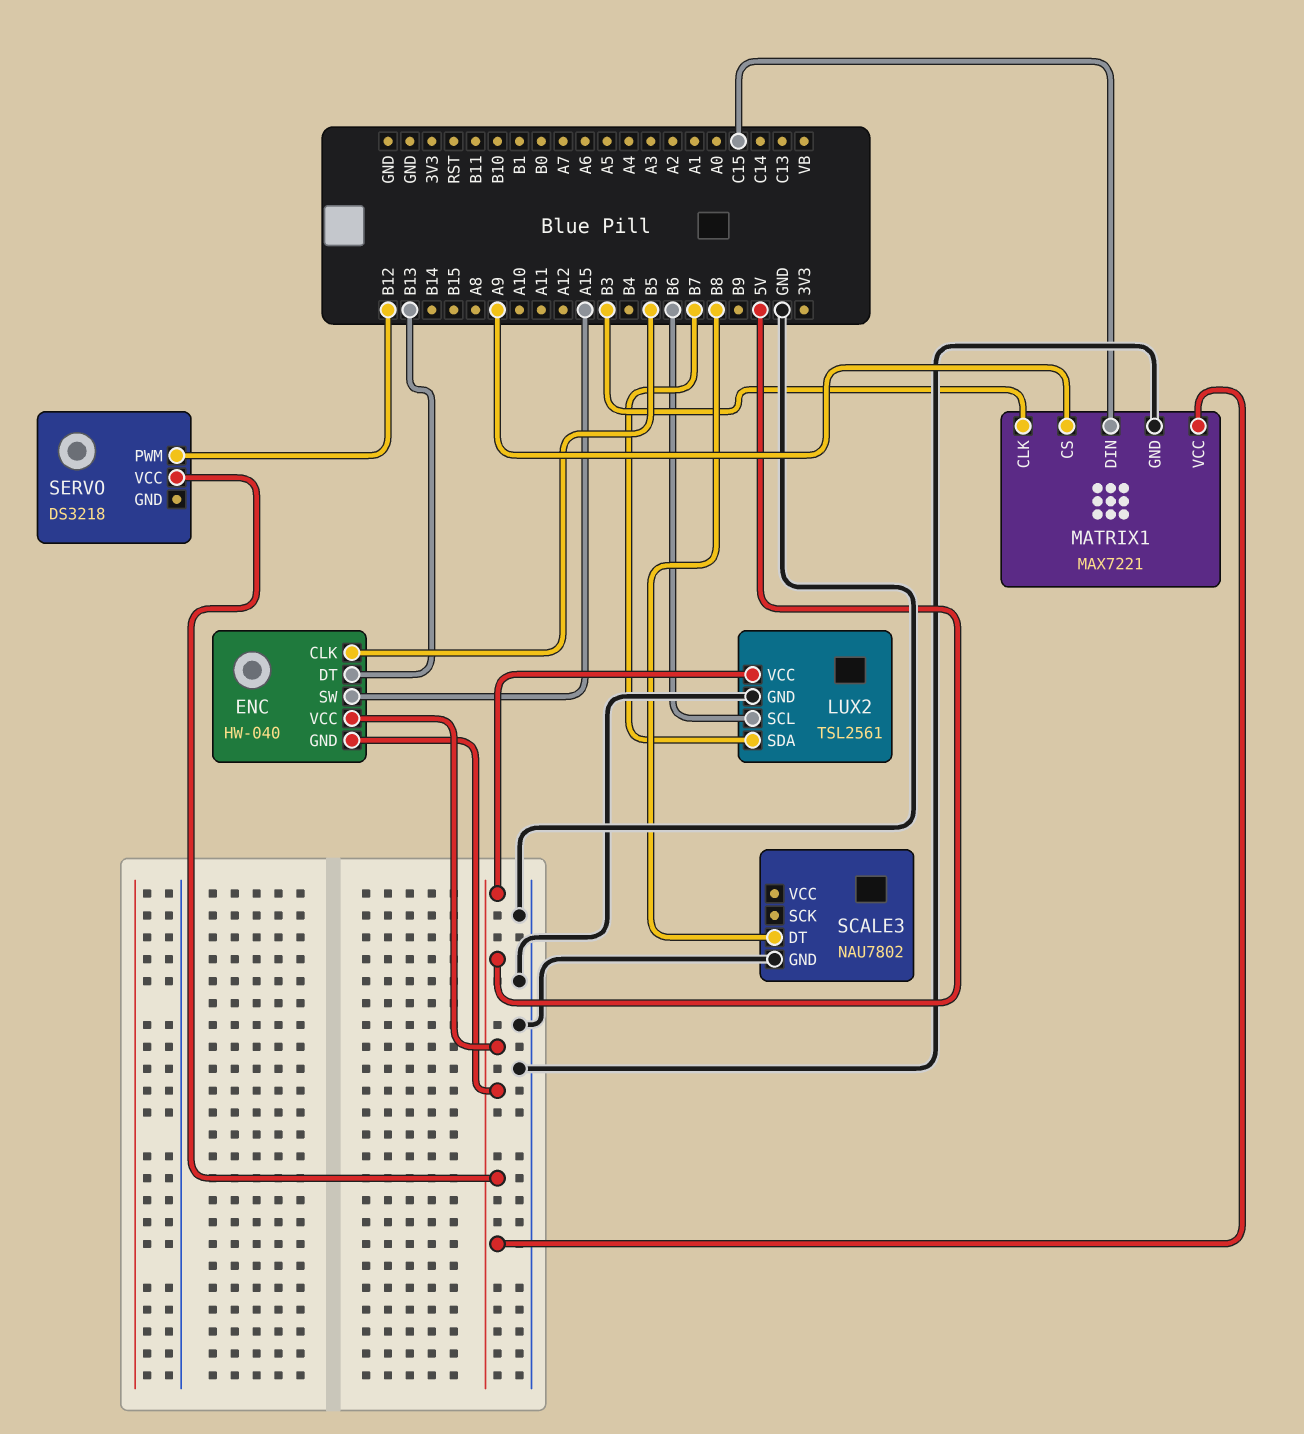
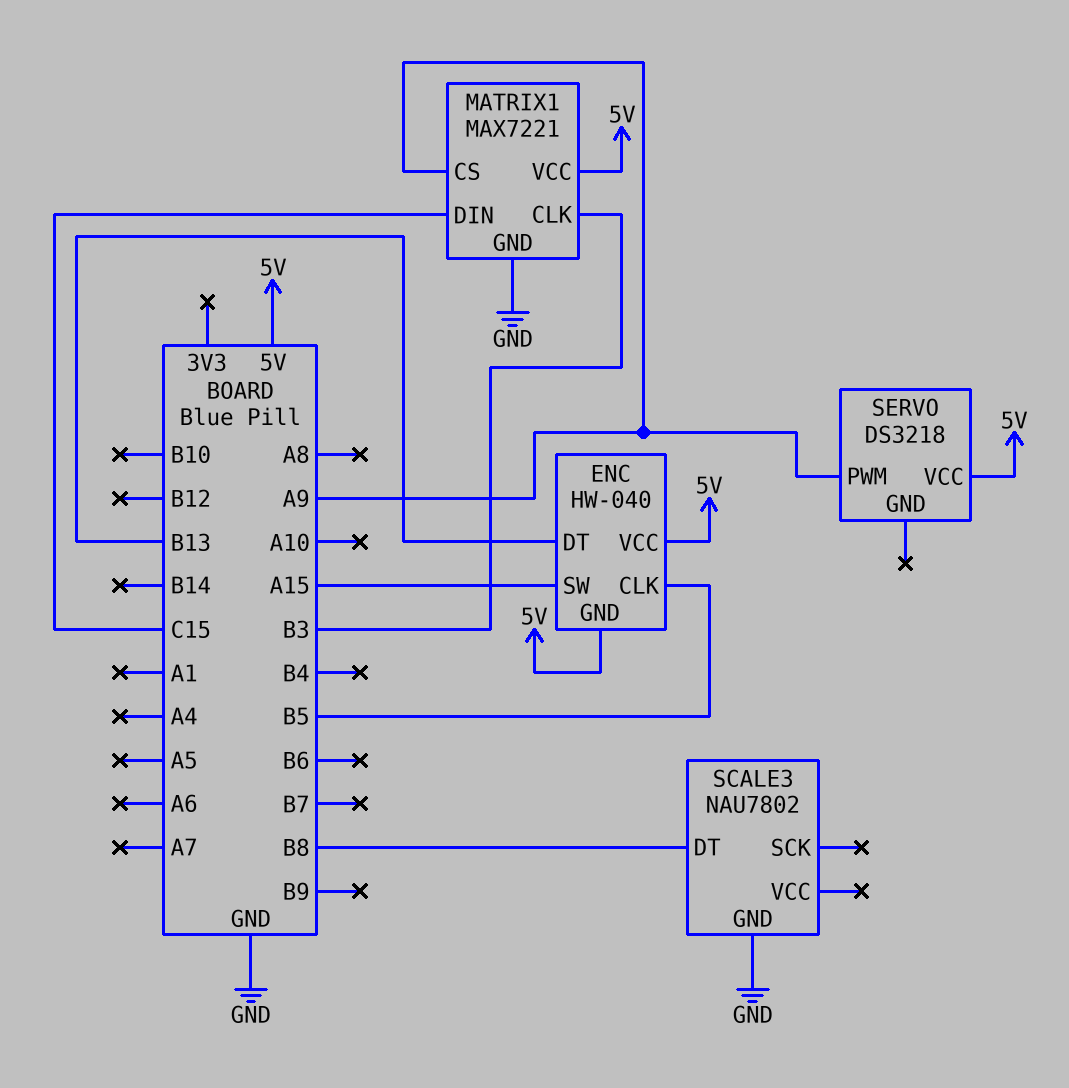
LUX2: TSL2561 -> none
LUX2 pin GND: GND -> none
LUX2 pin SCL: B6 -> none
LUX2 pin SDA: B7 -> none
LUX2 pin VCC: 5V -> none
SERVO pin PWM: B12 -> A9

